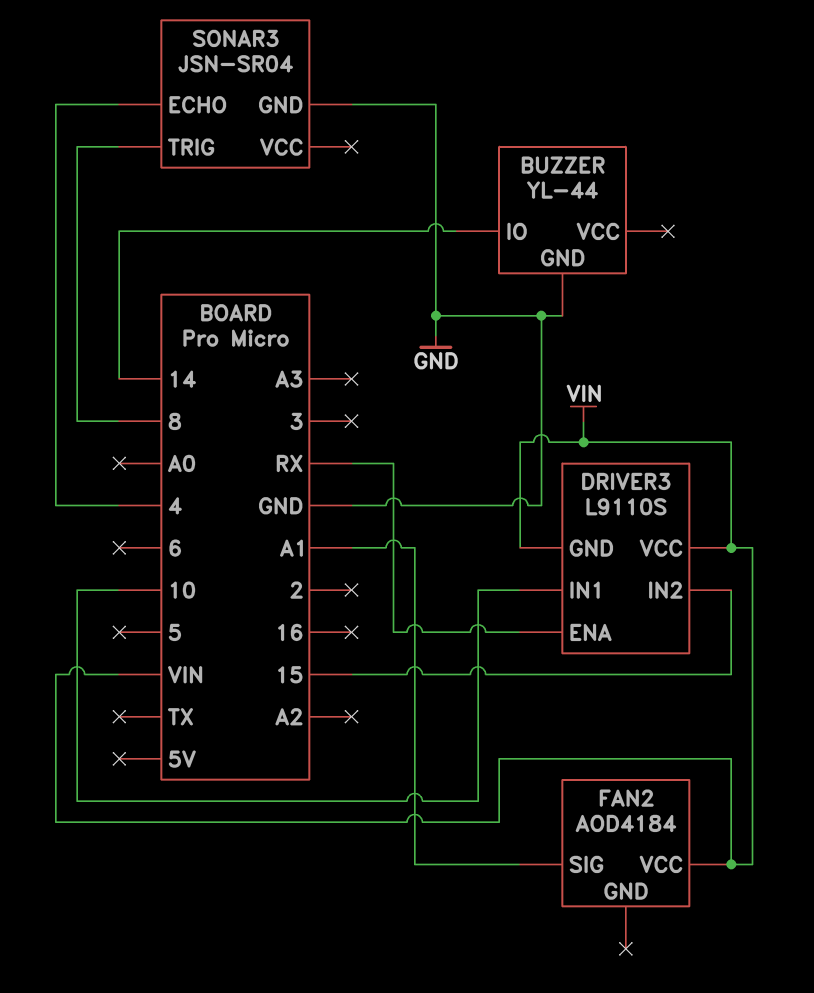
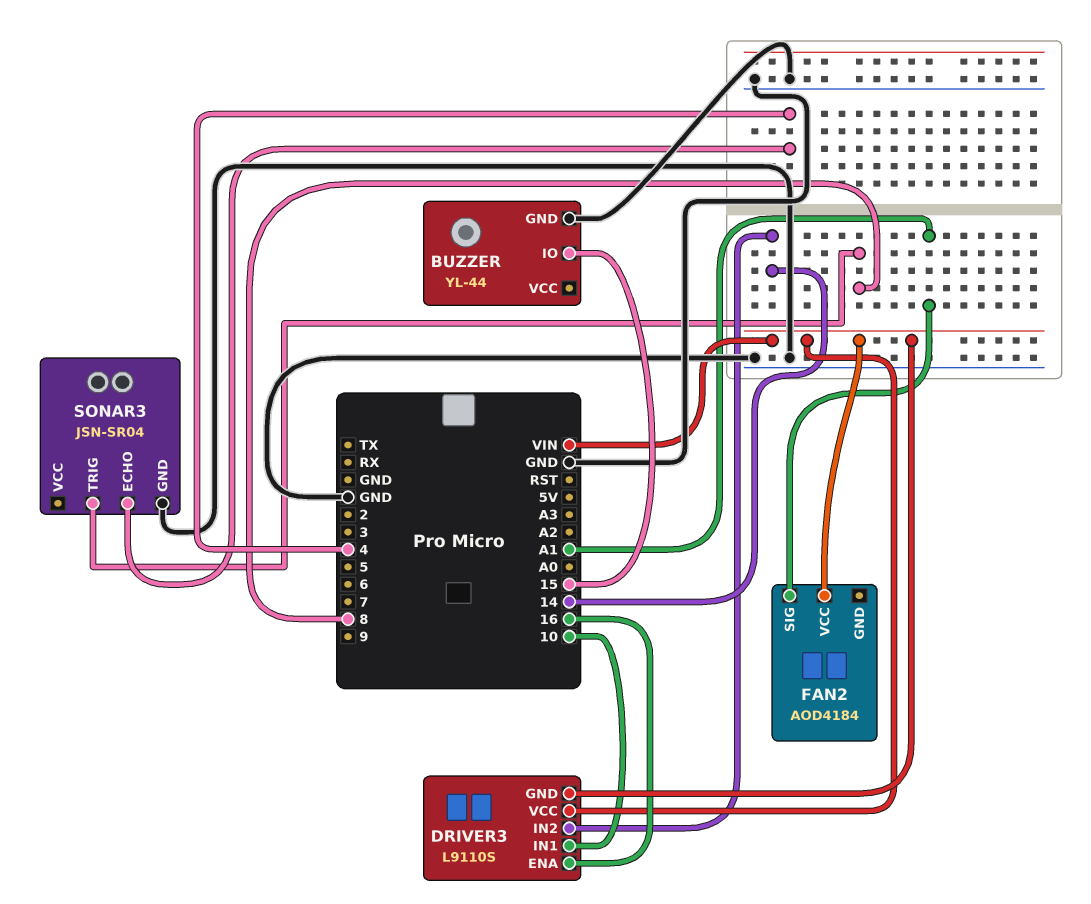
BUZZER pin IO: 14 -> 15
DRIVER3 pin ENA: RX -> 16
DRIVER3 pin IN2: 15 -> 14

